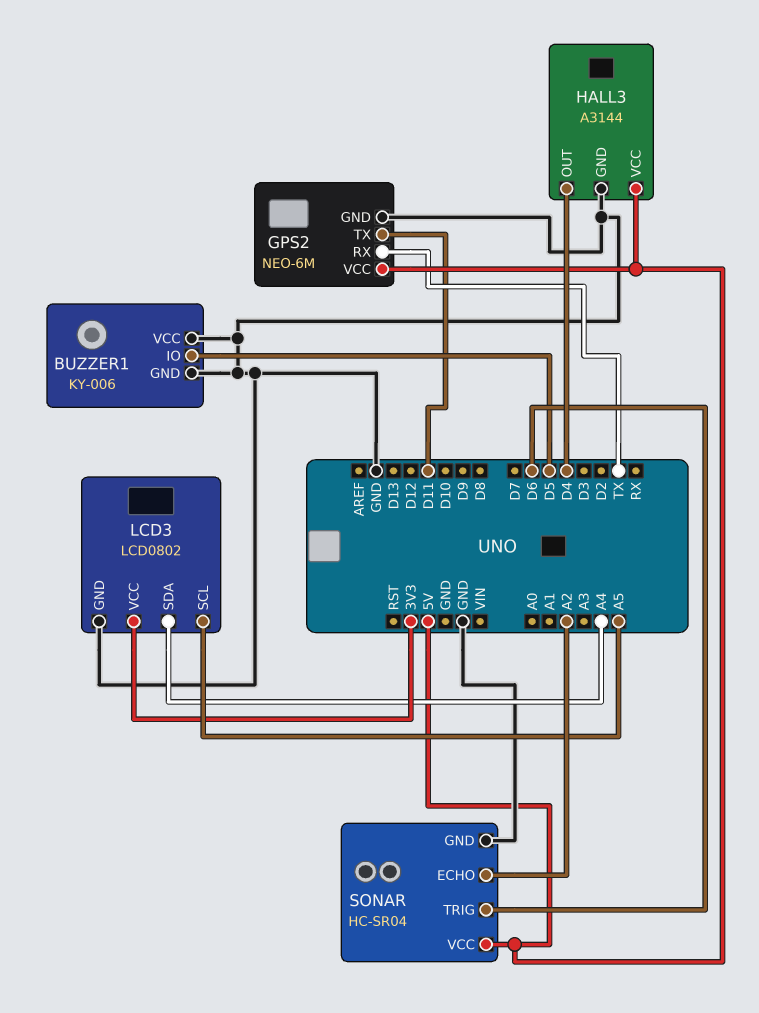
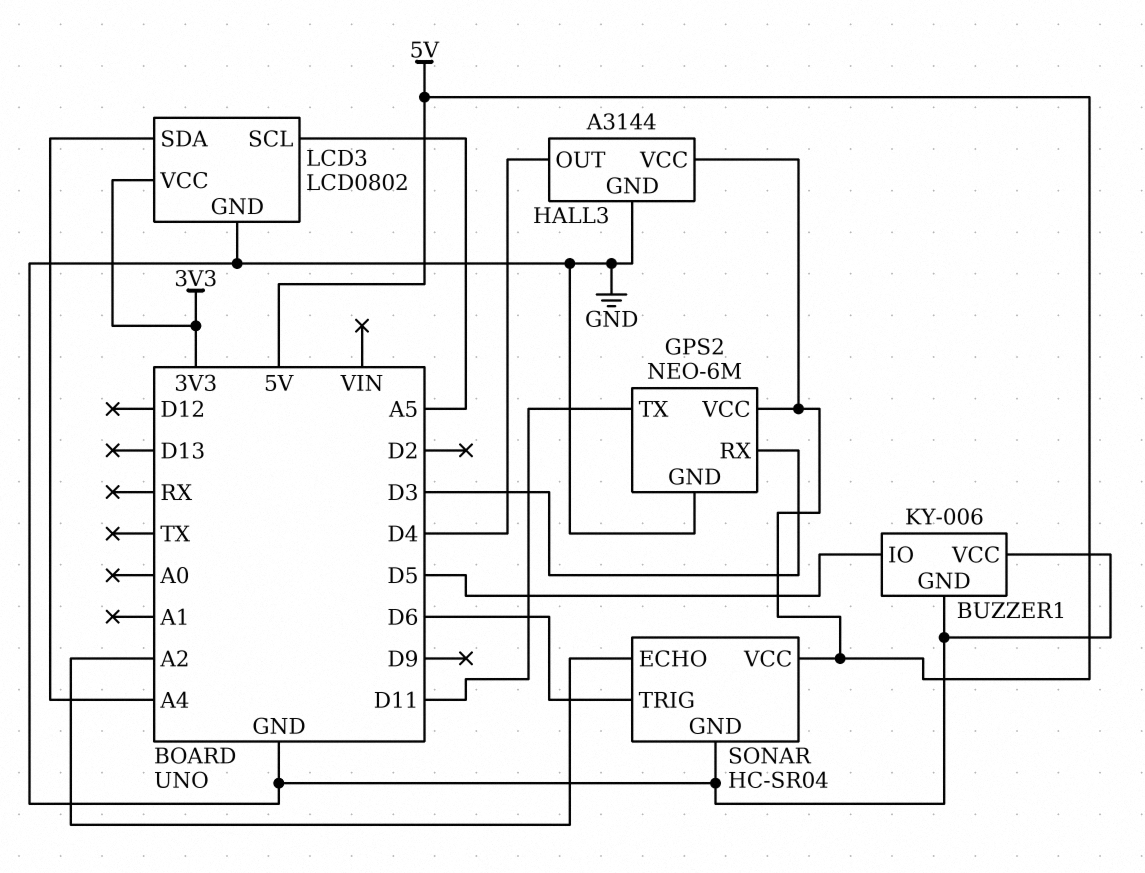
GPS2 pin RX: TX -> D3

